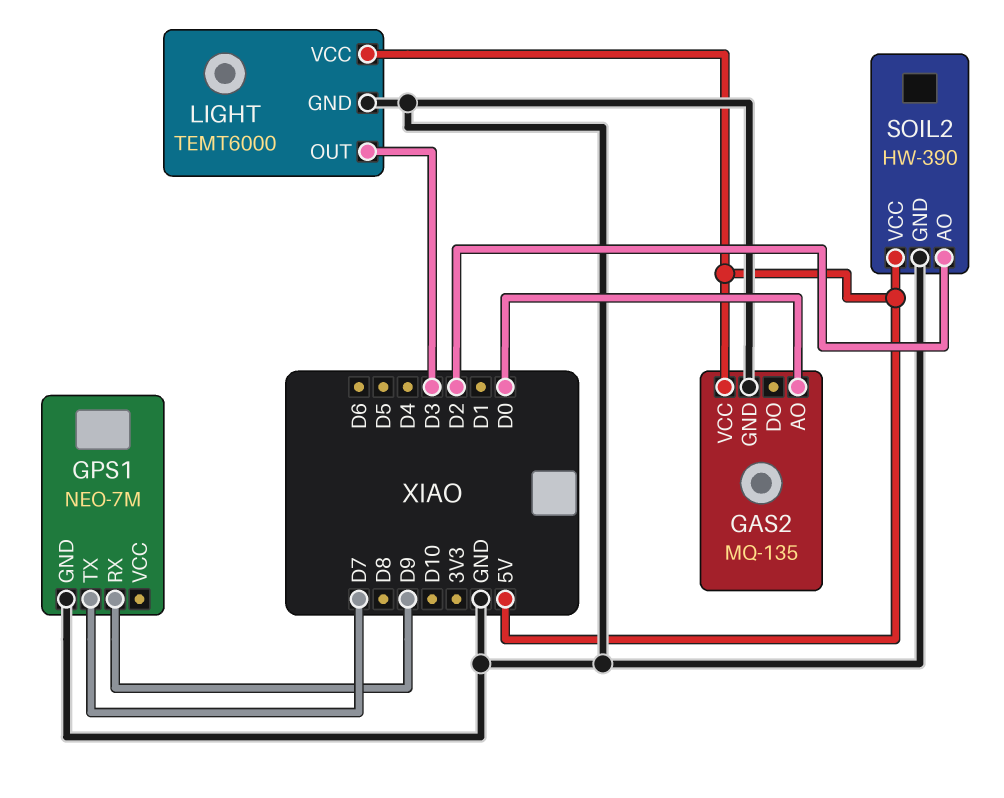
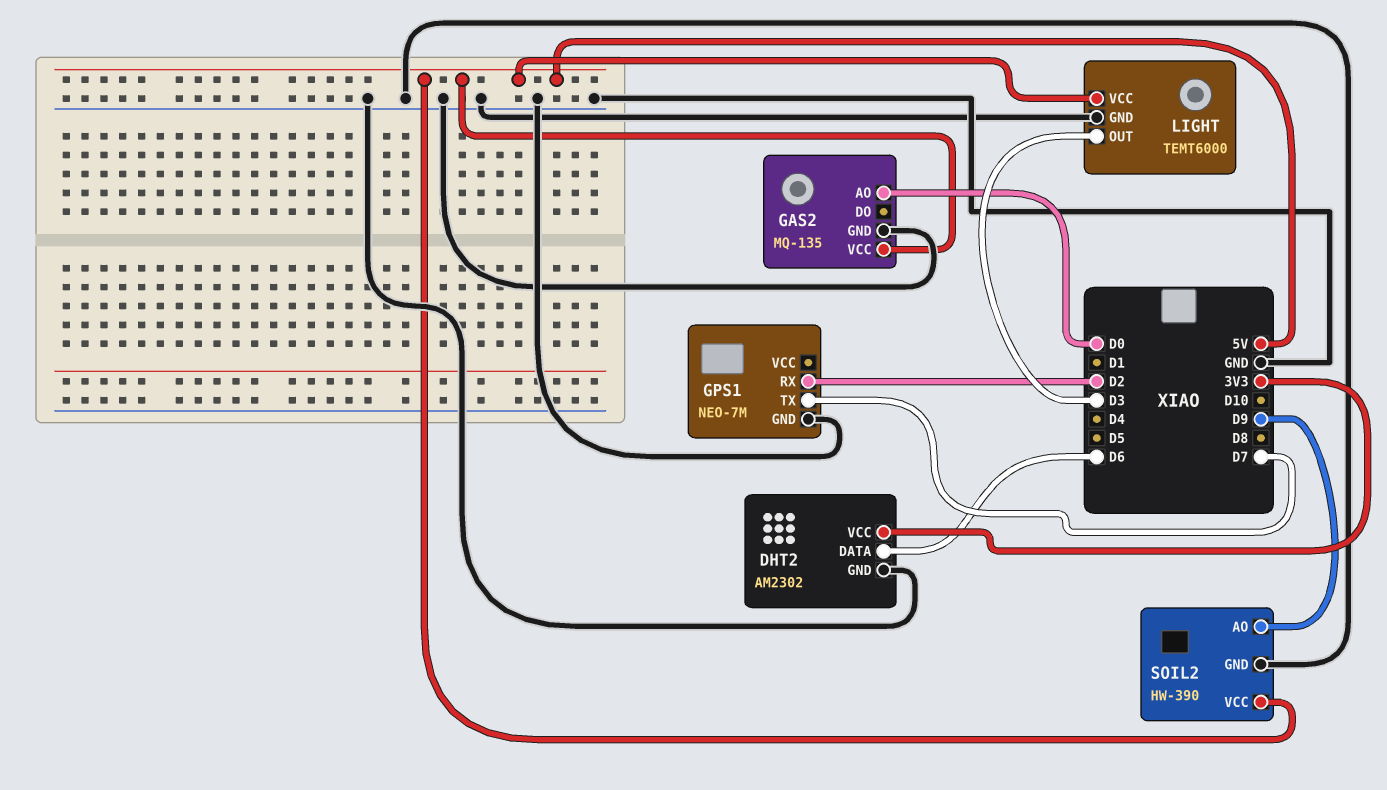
DHT2: none -> AM2302
DHT2 pin DATA: none -> D6
DHT2 pin GND: none -> GND
DHT2 pin VCC: none -> 3V3
GPS1 pin RX: D9 -> D2
SOIL2 pin AO: D2 -> D9

